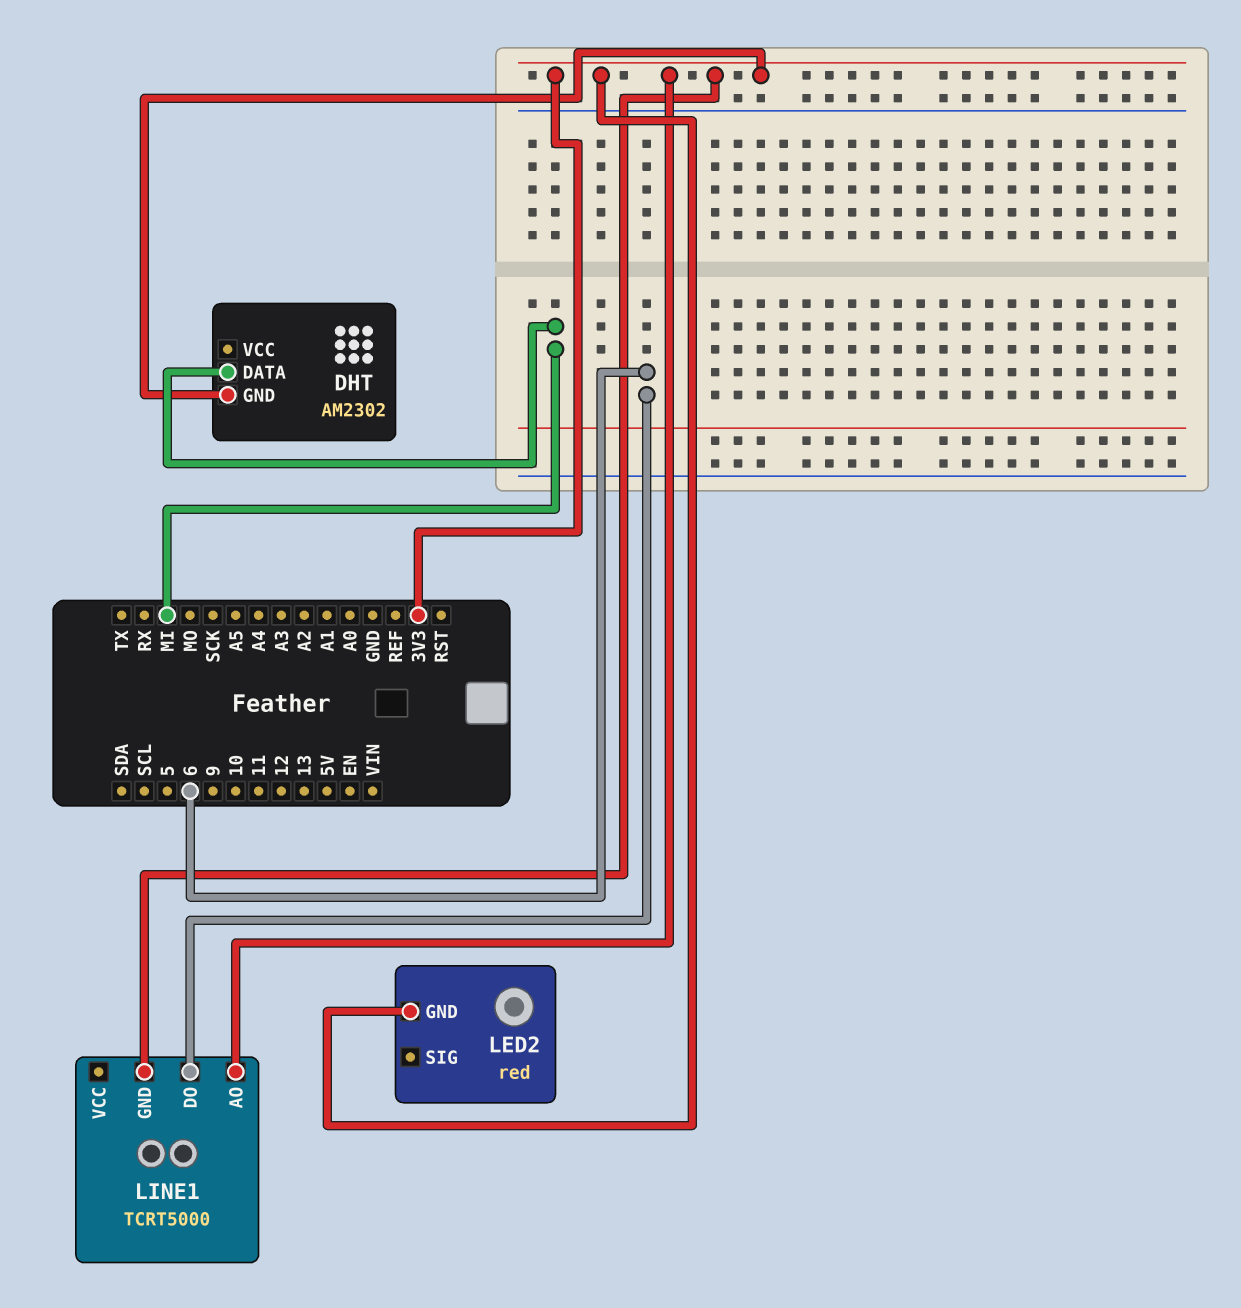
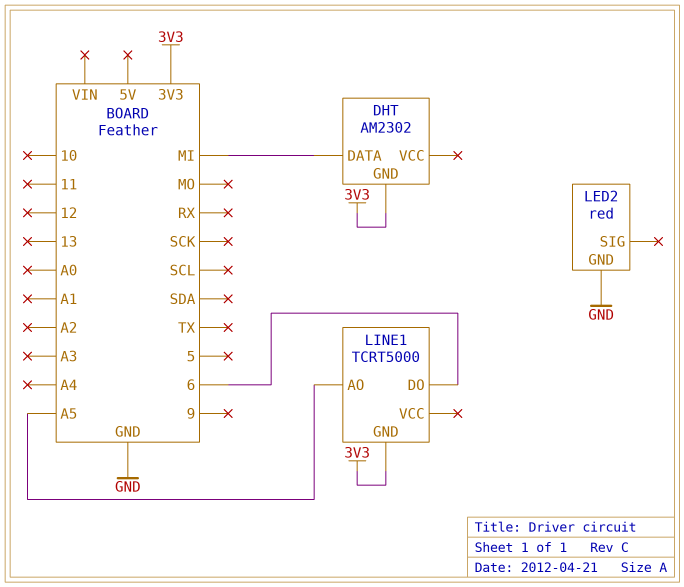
LED2 pin GND: 3V3 -> GND
LINE1 pin AO: 3V3 -> A5

